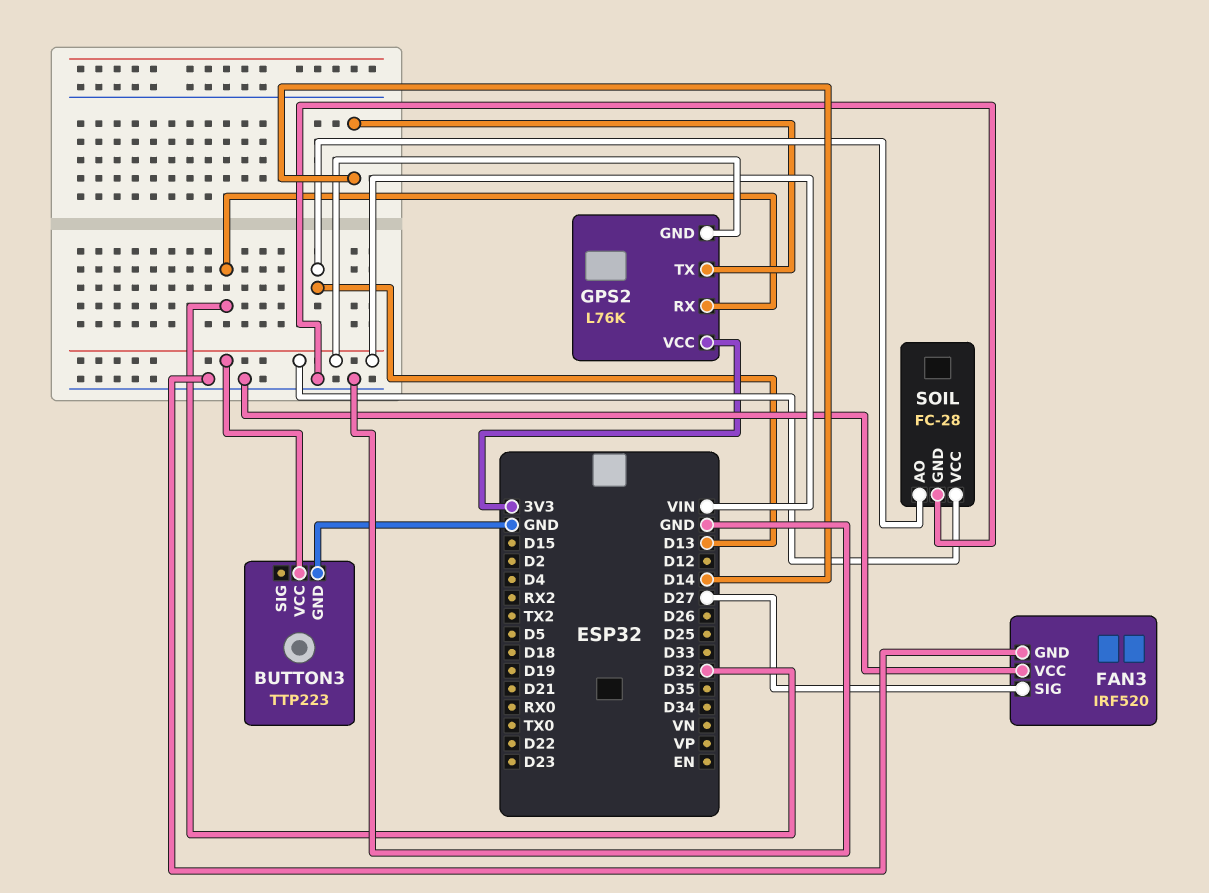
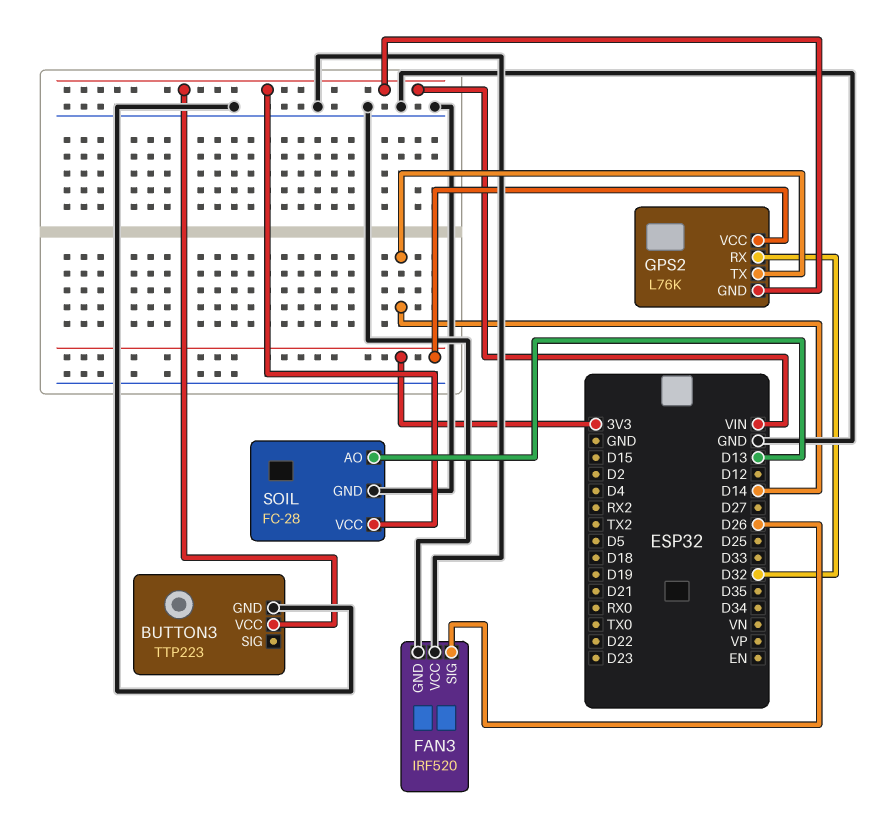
FAN3 pin SIG: D27 -> D26

